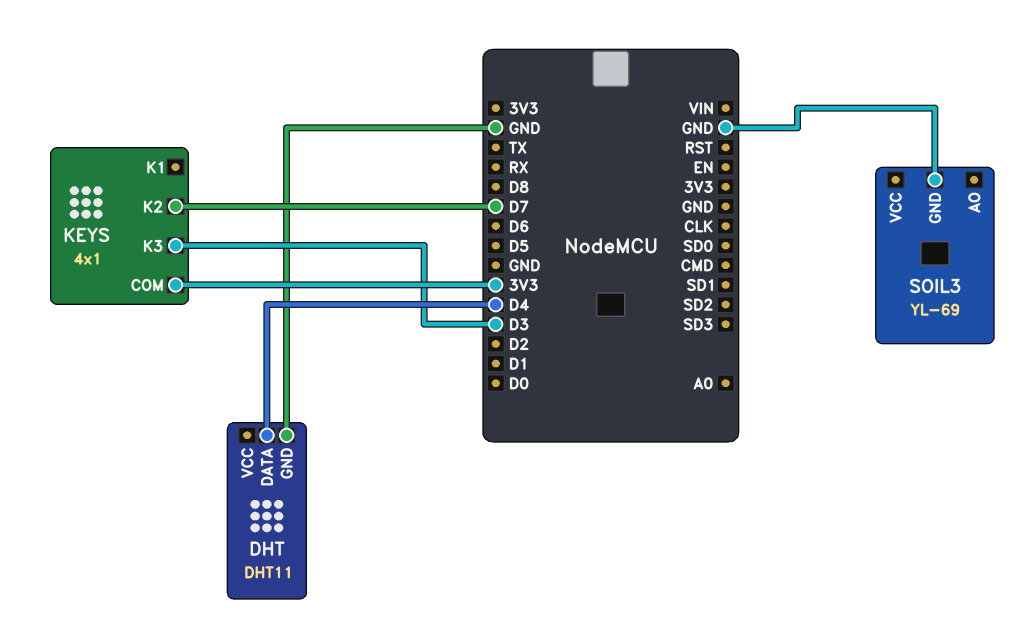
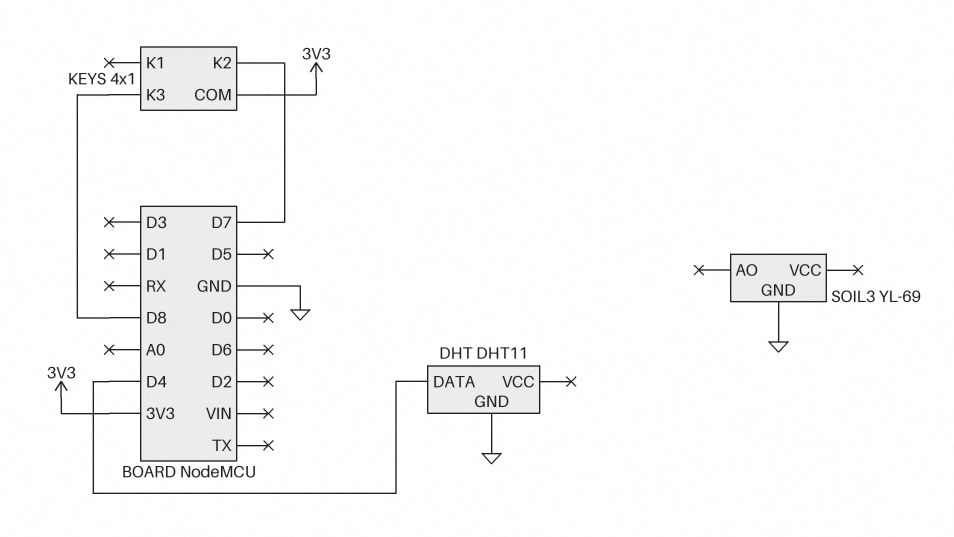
KEYS pin K3: D3 -> D8

